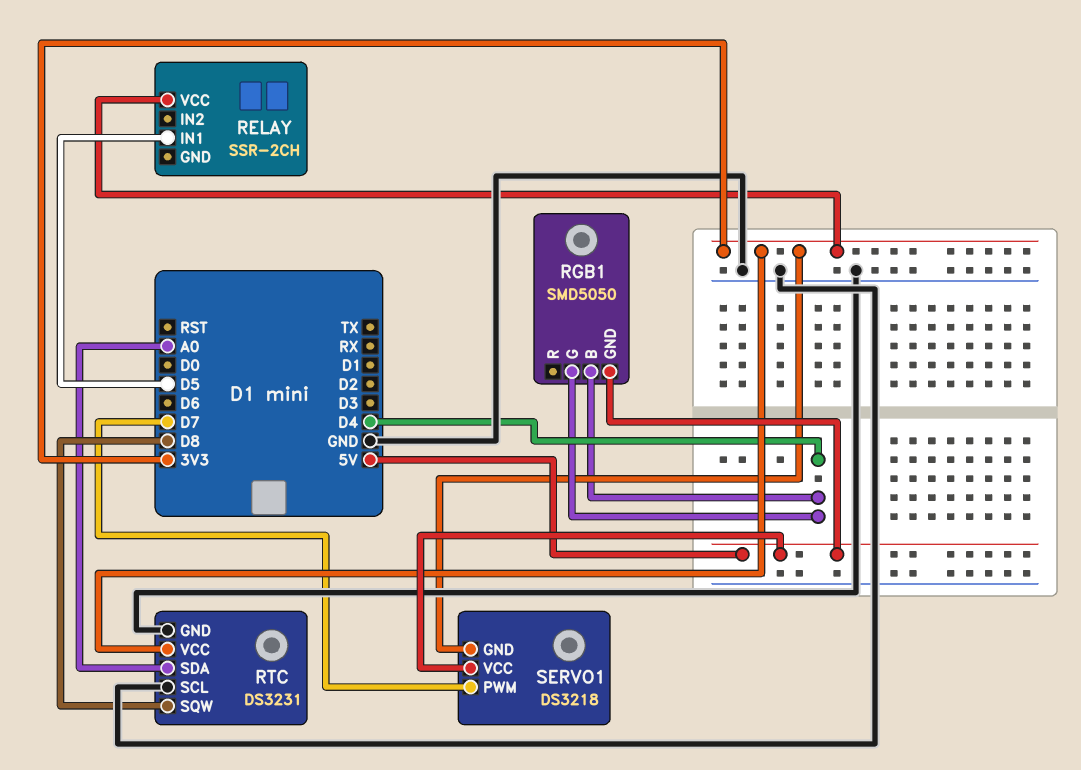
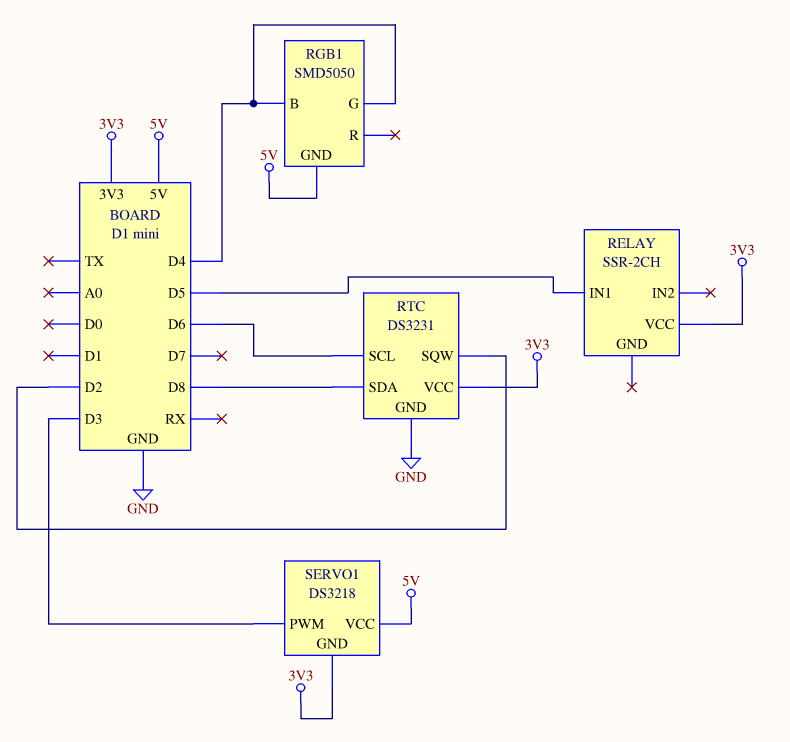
RTC pin SCL: GND -> D6
RTC pin SDA: A0 -> D8
RTC pin SQW: D8 -> D2
SERVO1 pin PWM: D7 -> D3

